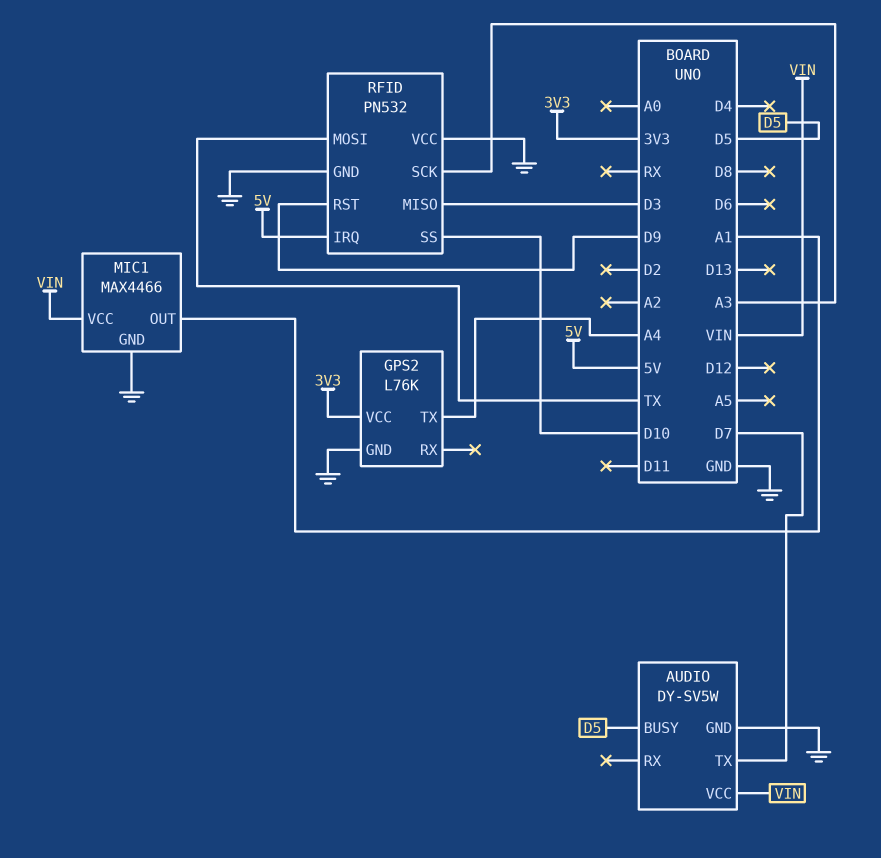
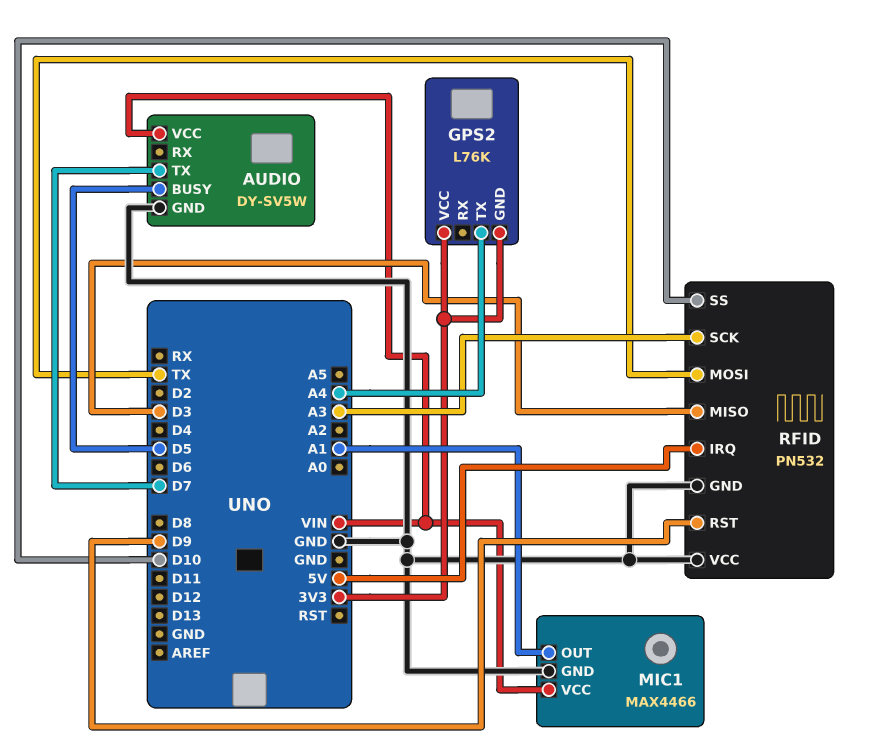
GPS2 pin GND: GND -> 3V3

